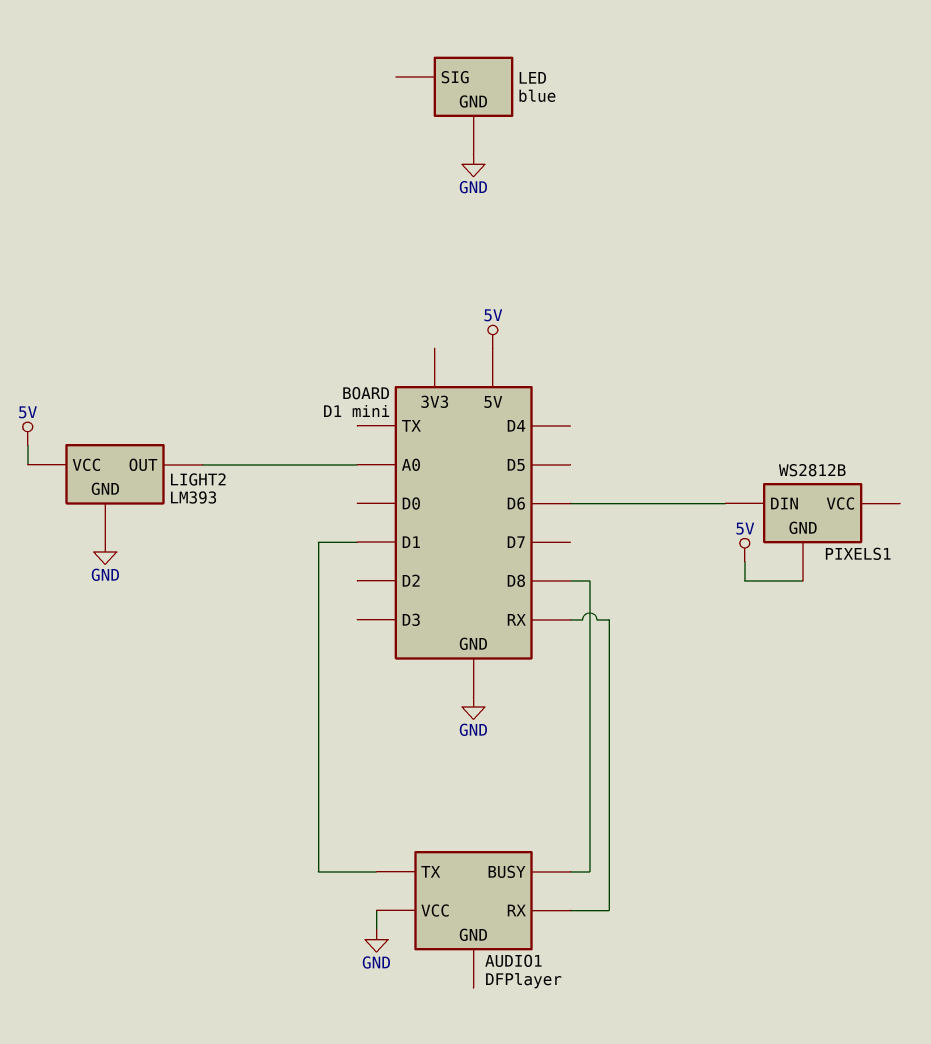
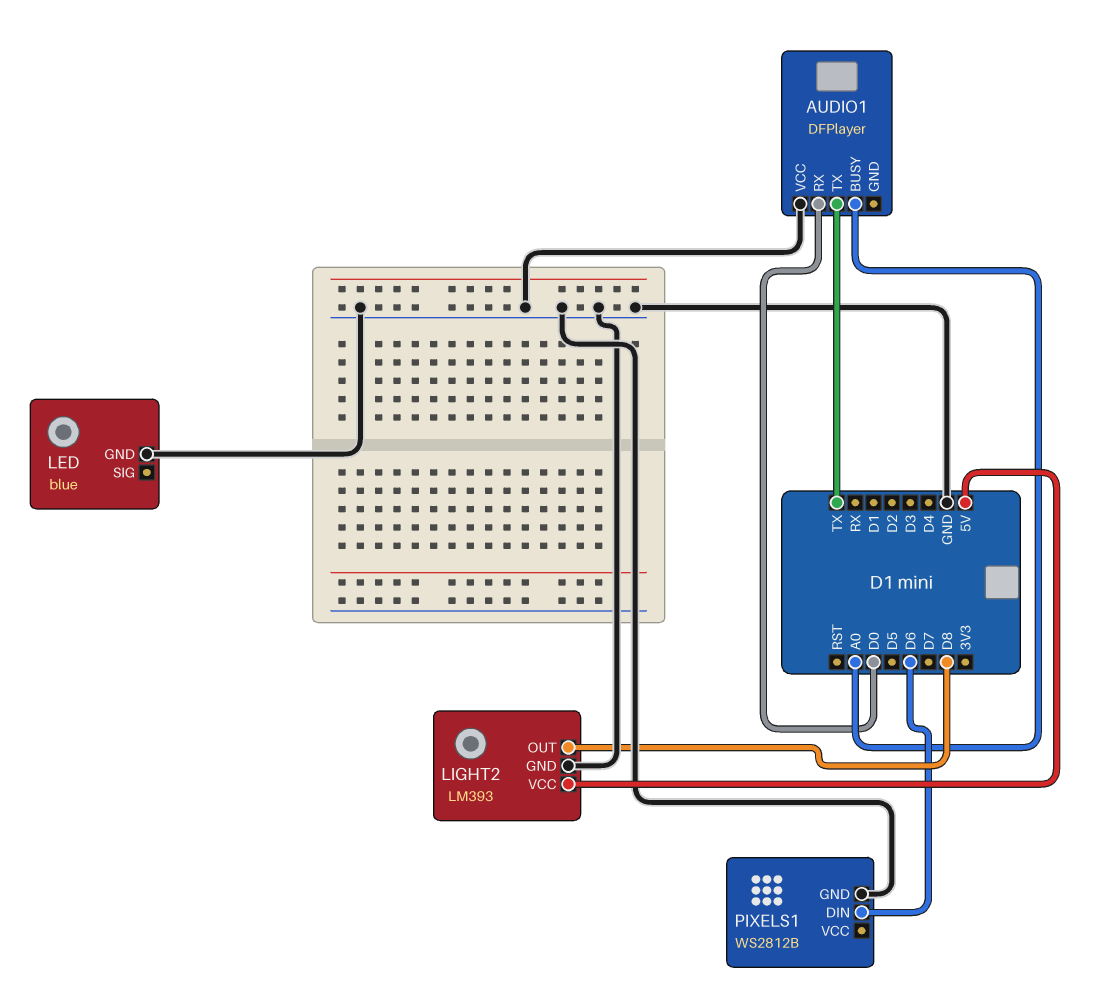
AUDIO1 pin BUSY: D8 -> A0
AUDIO1 pin RX: RX -> D0
AUDIO1 pin TX: D1 -> TX
LIGHT2 pin OUT: A0 -> D8
PIXELS1 pin GND: 5V -> GND

